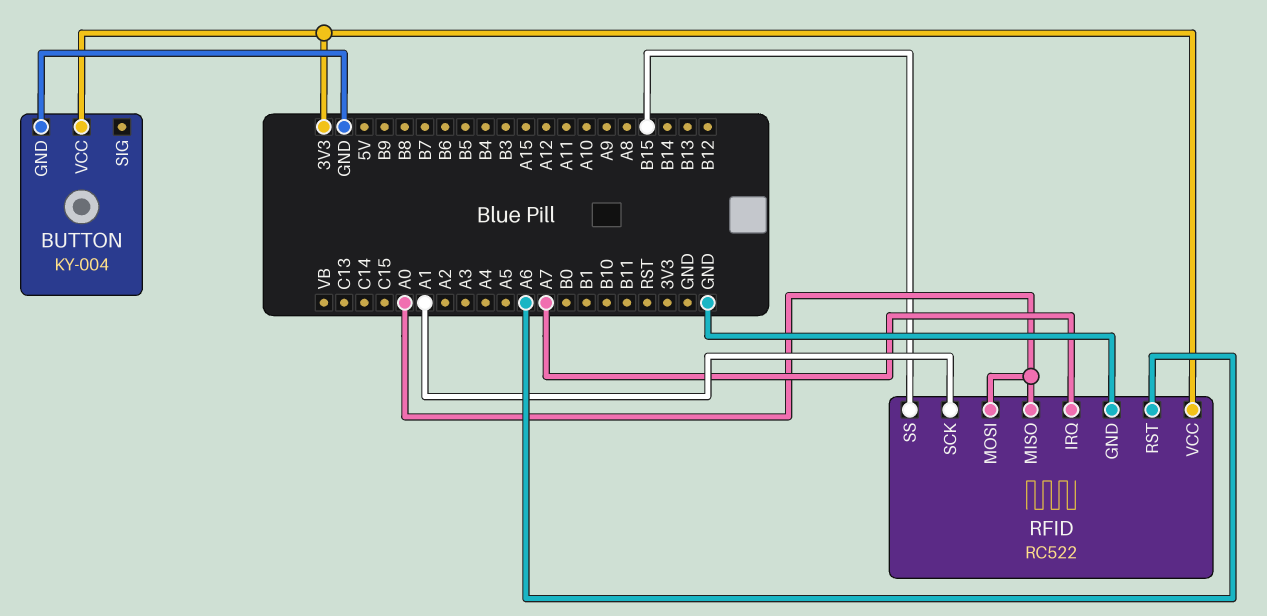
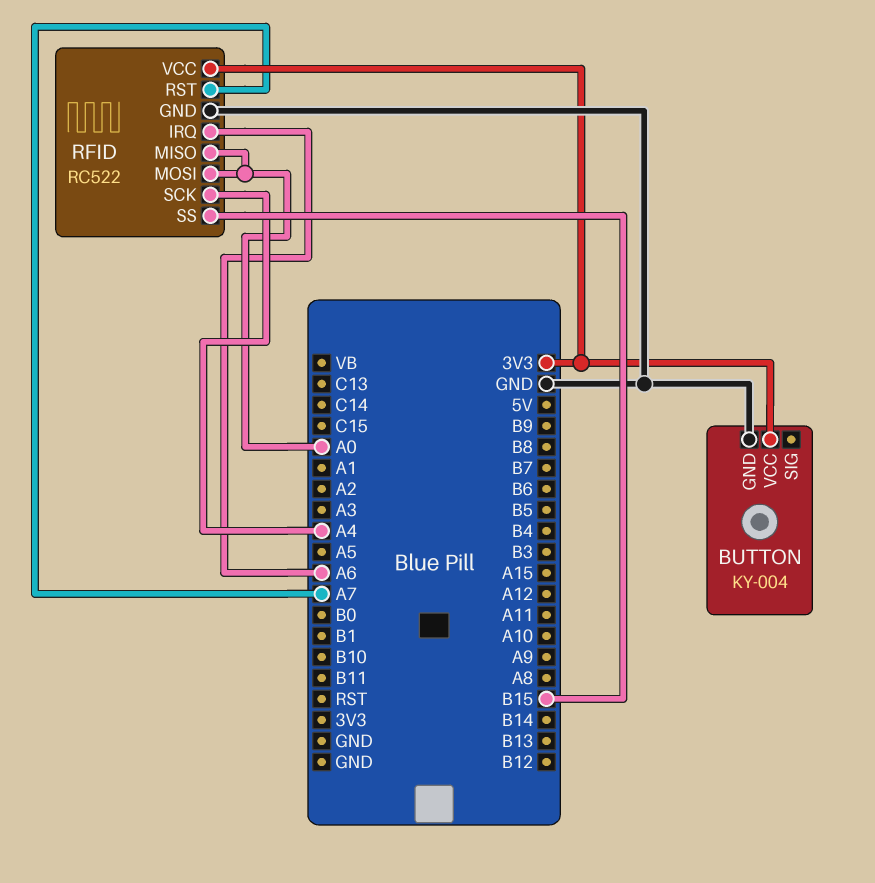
RFID pin IRQ: A7 -> A6
RFID pin RST: A6 -> A7
RFID pin SCK: A1 -> A4

